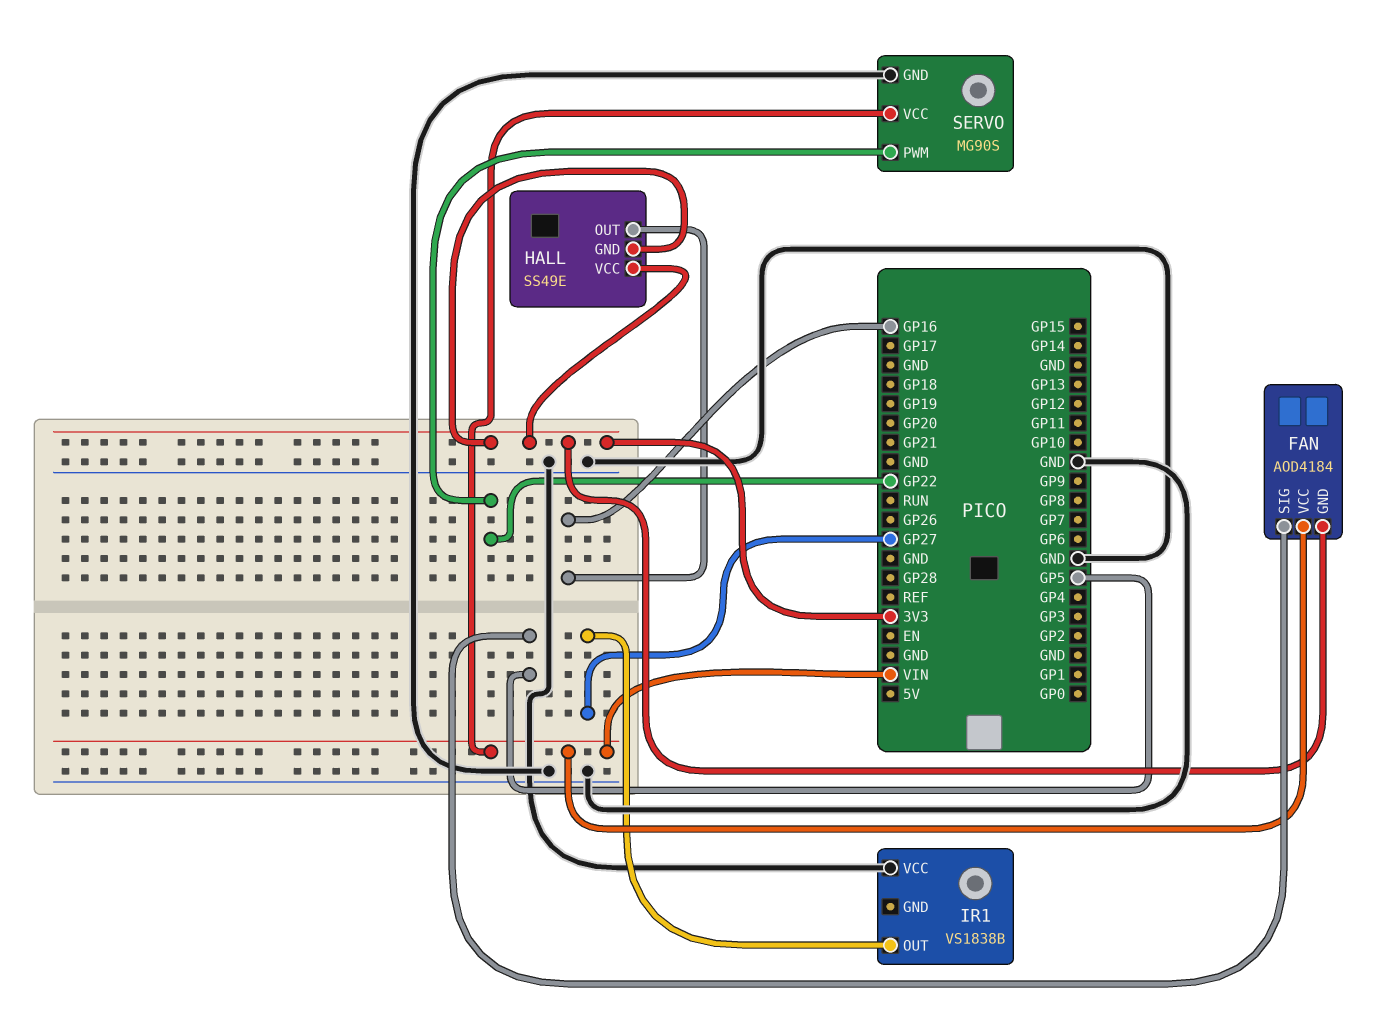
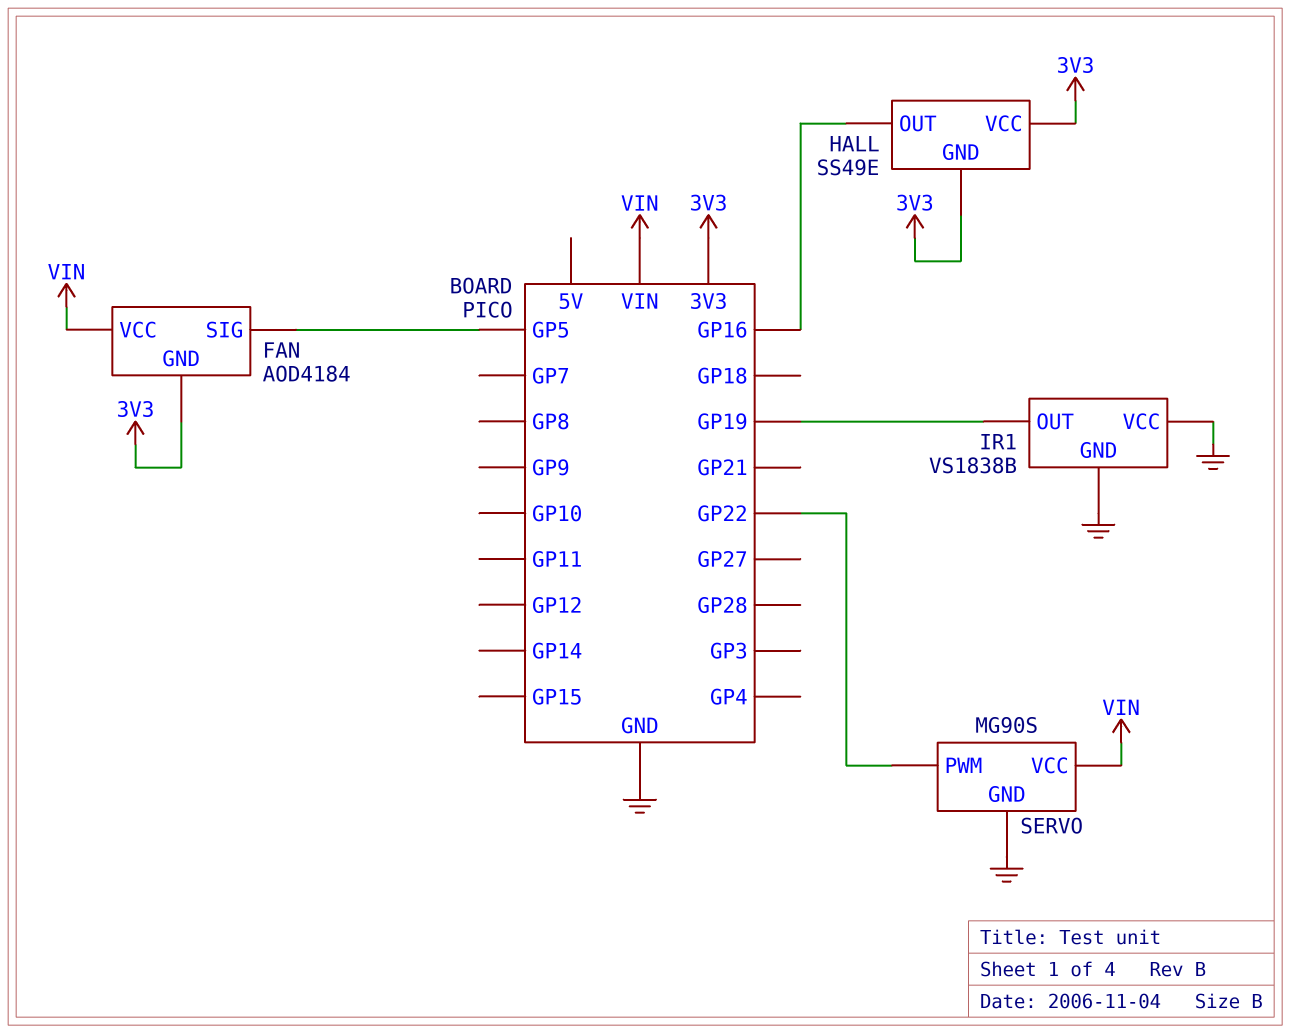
IR1 pin GND: none -> GND
IR1 pin OUT: GP27 -> GP19

